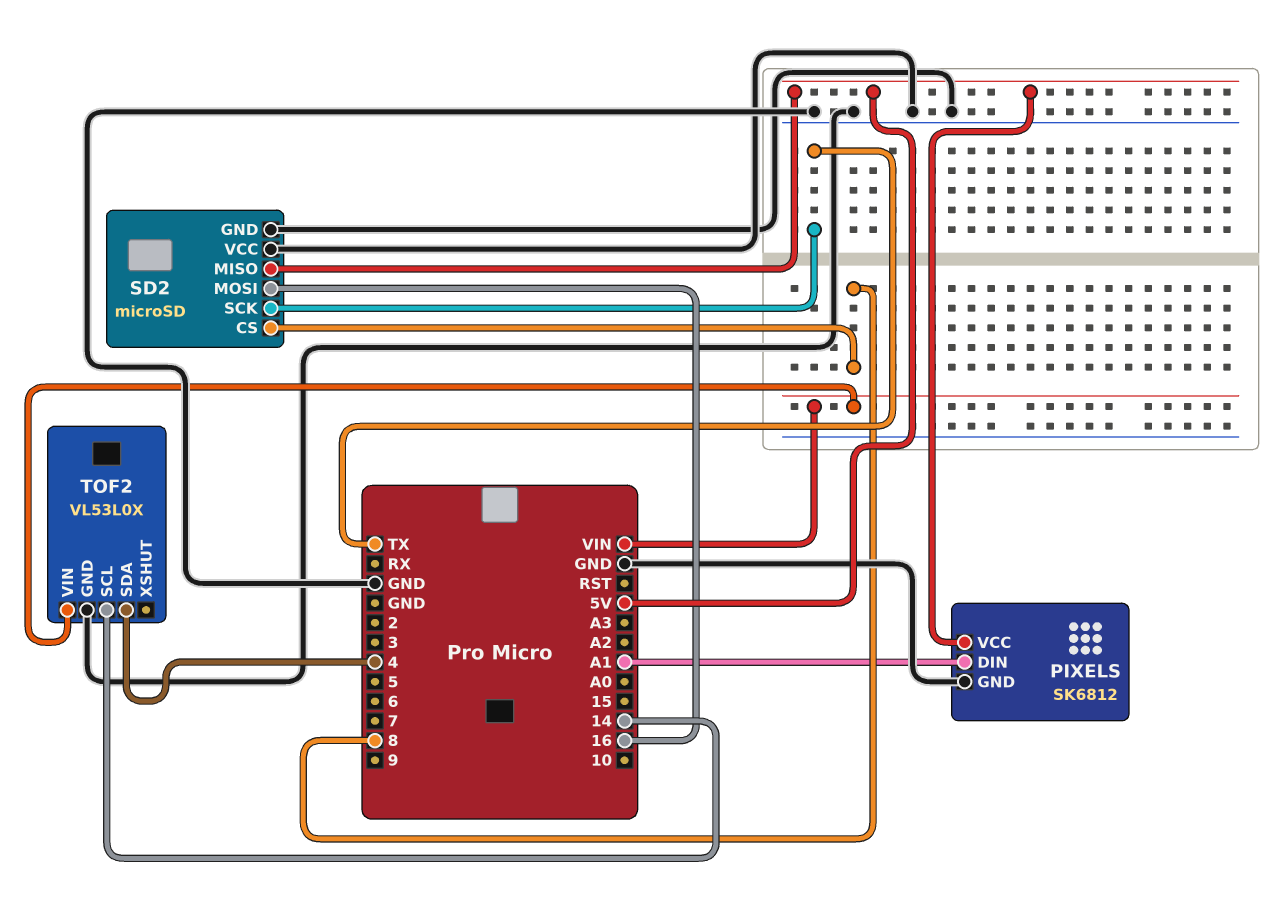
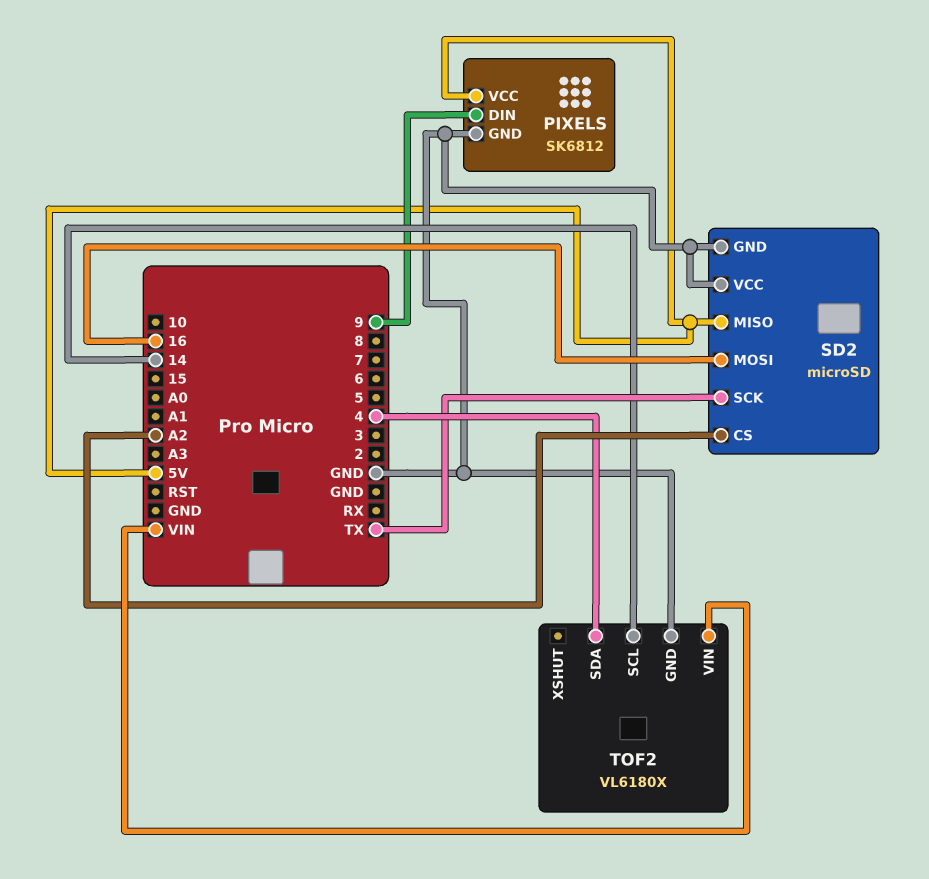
PIXELS pin DIN: A1 -> 9
SD2 pin CS: 8 -> A2
TOF2: VL53L0X -> VL6180X

